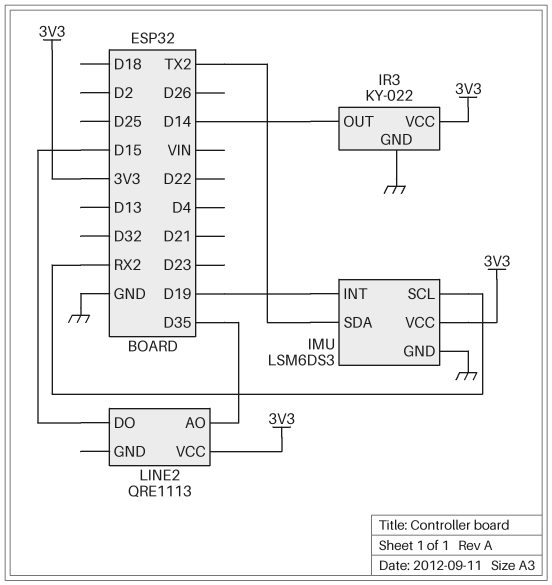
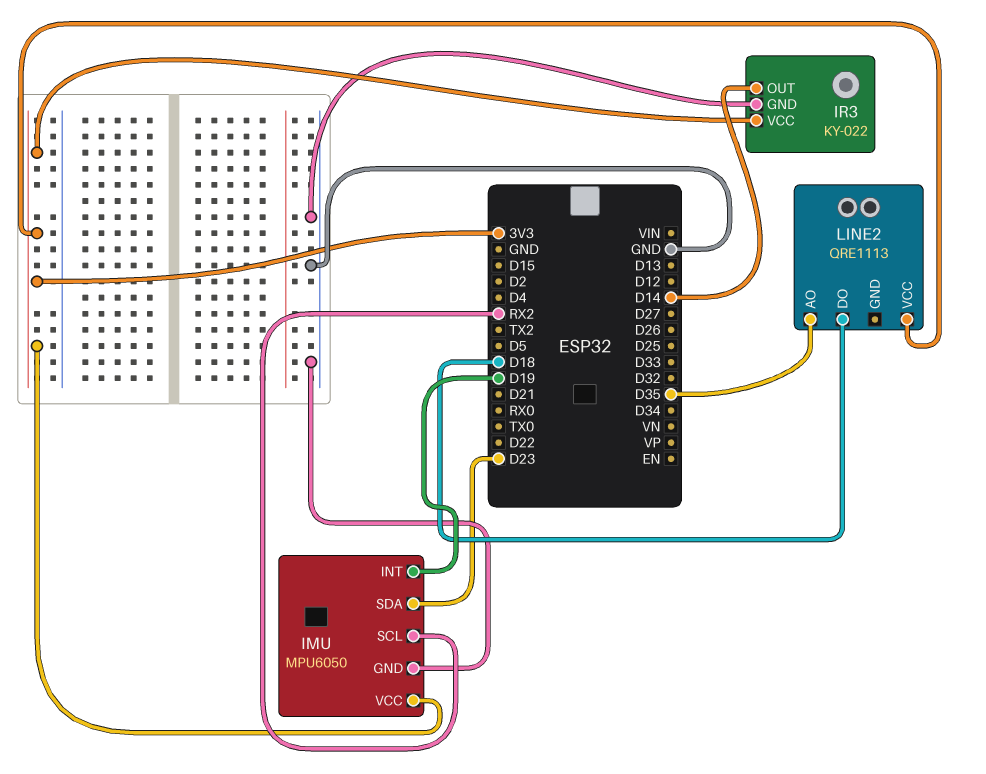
IMU: LSM6DS3 -> MPU6050
IMU pin SDA: TX2 -> D23
LINE2 pin DO: D15 -> D18

